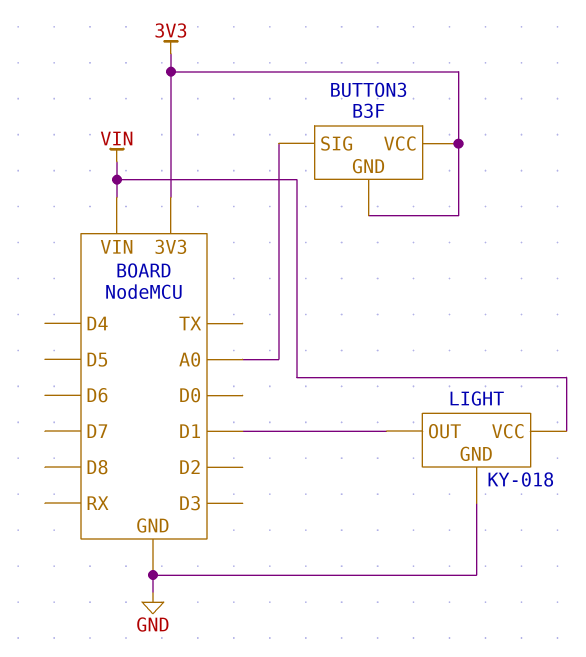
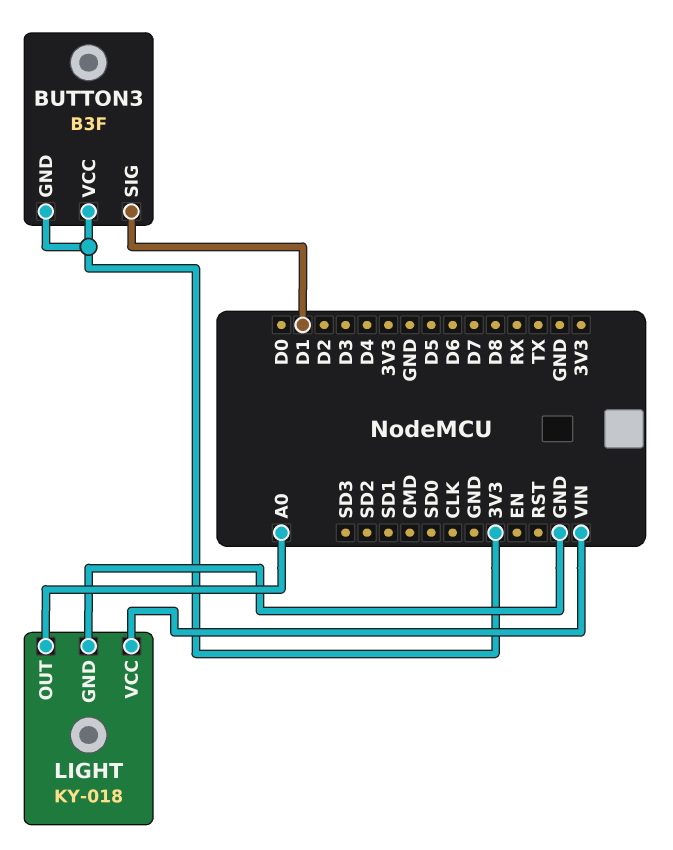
BUTTON3 pin SIG: A0 -> D1
LIGHT pin OUT: D1 -> A0

